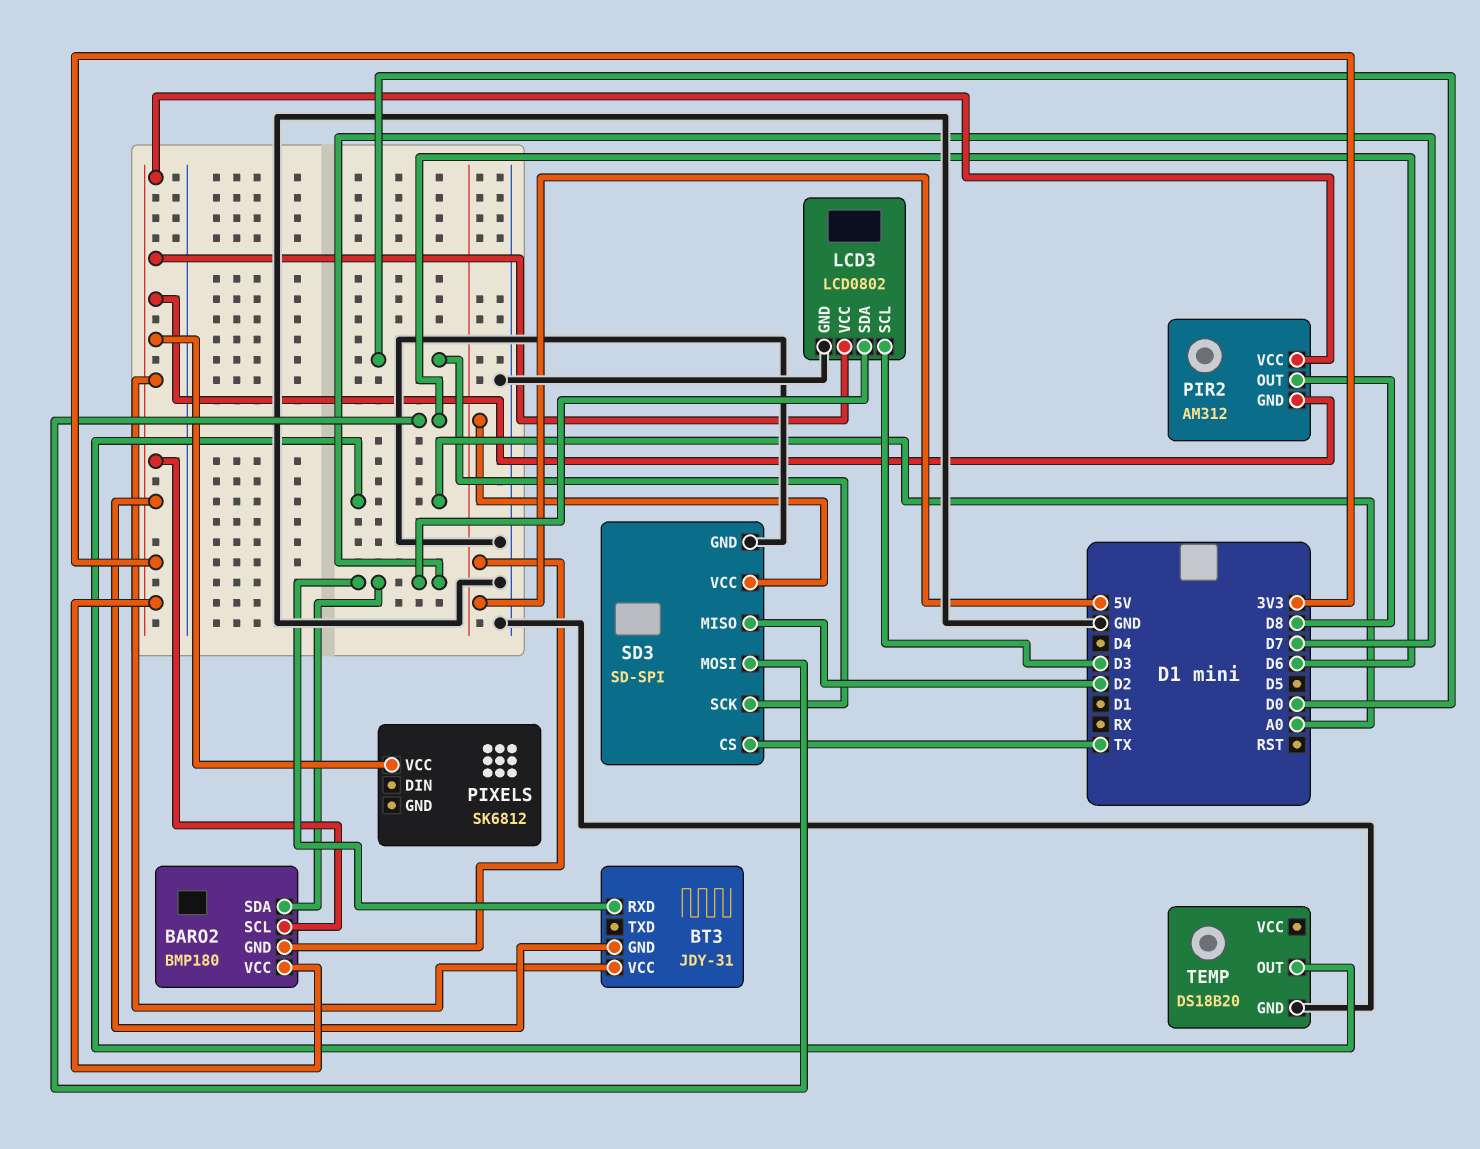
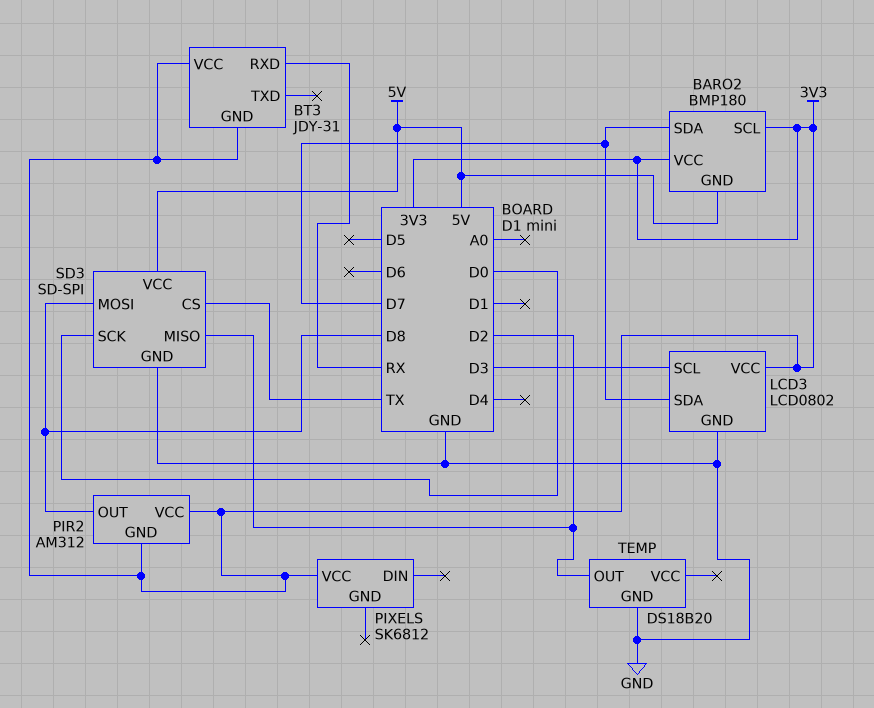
BT3 pin RXD: D7 -> RX
SD3 pin MOSI: D6 -> D8
TEMP pin OUT: A0 -> D2

